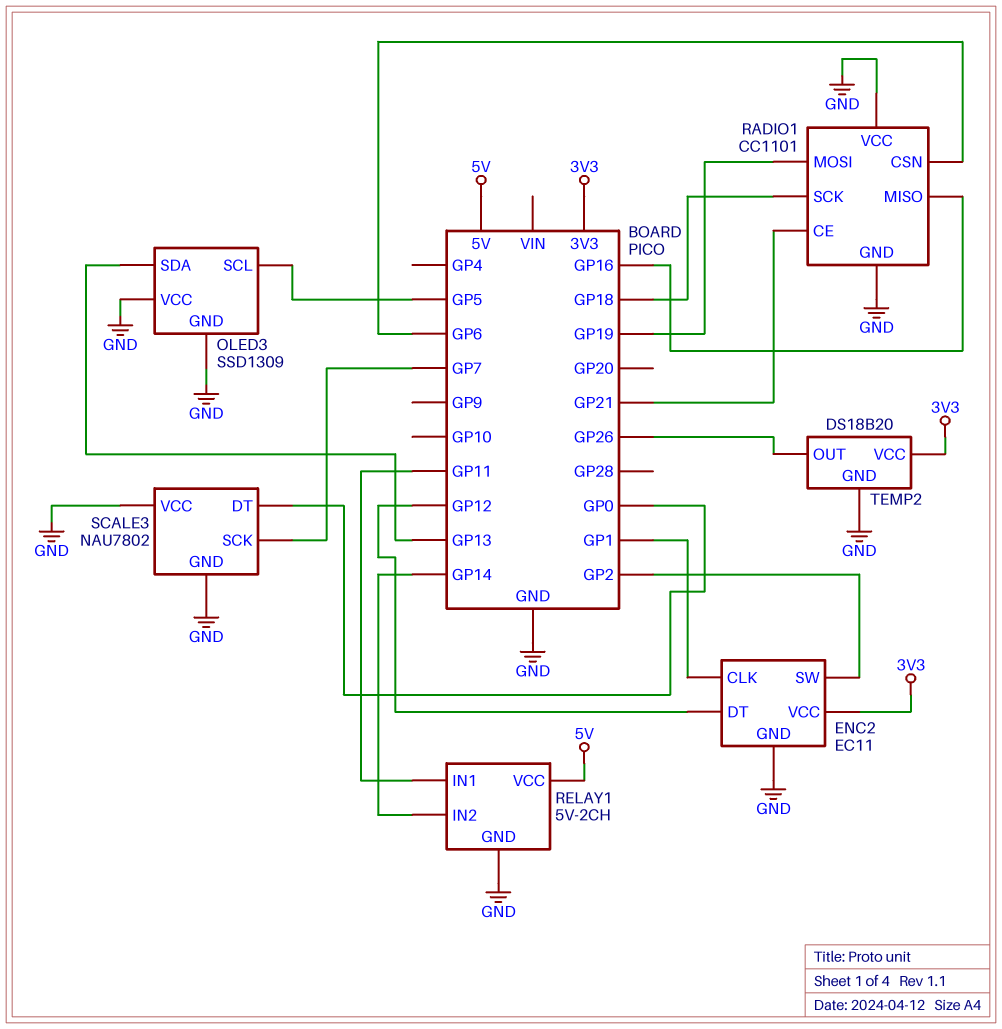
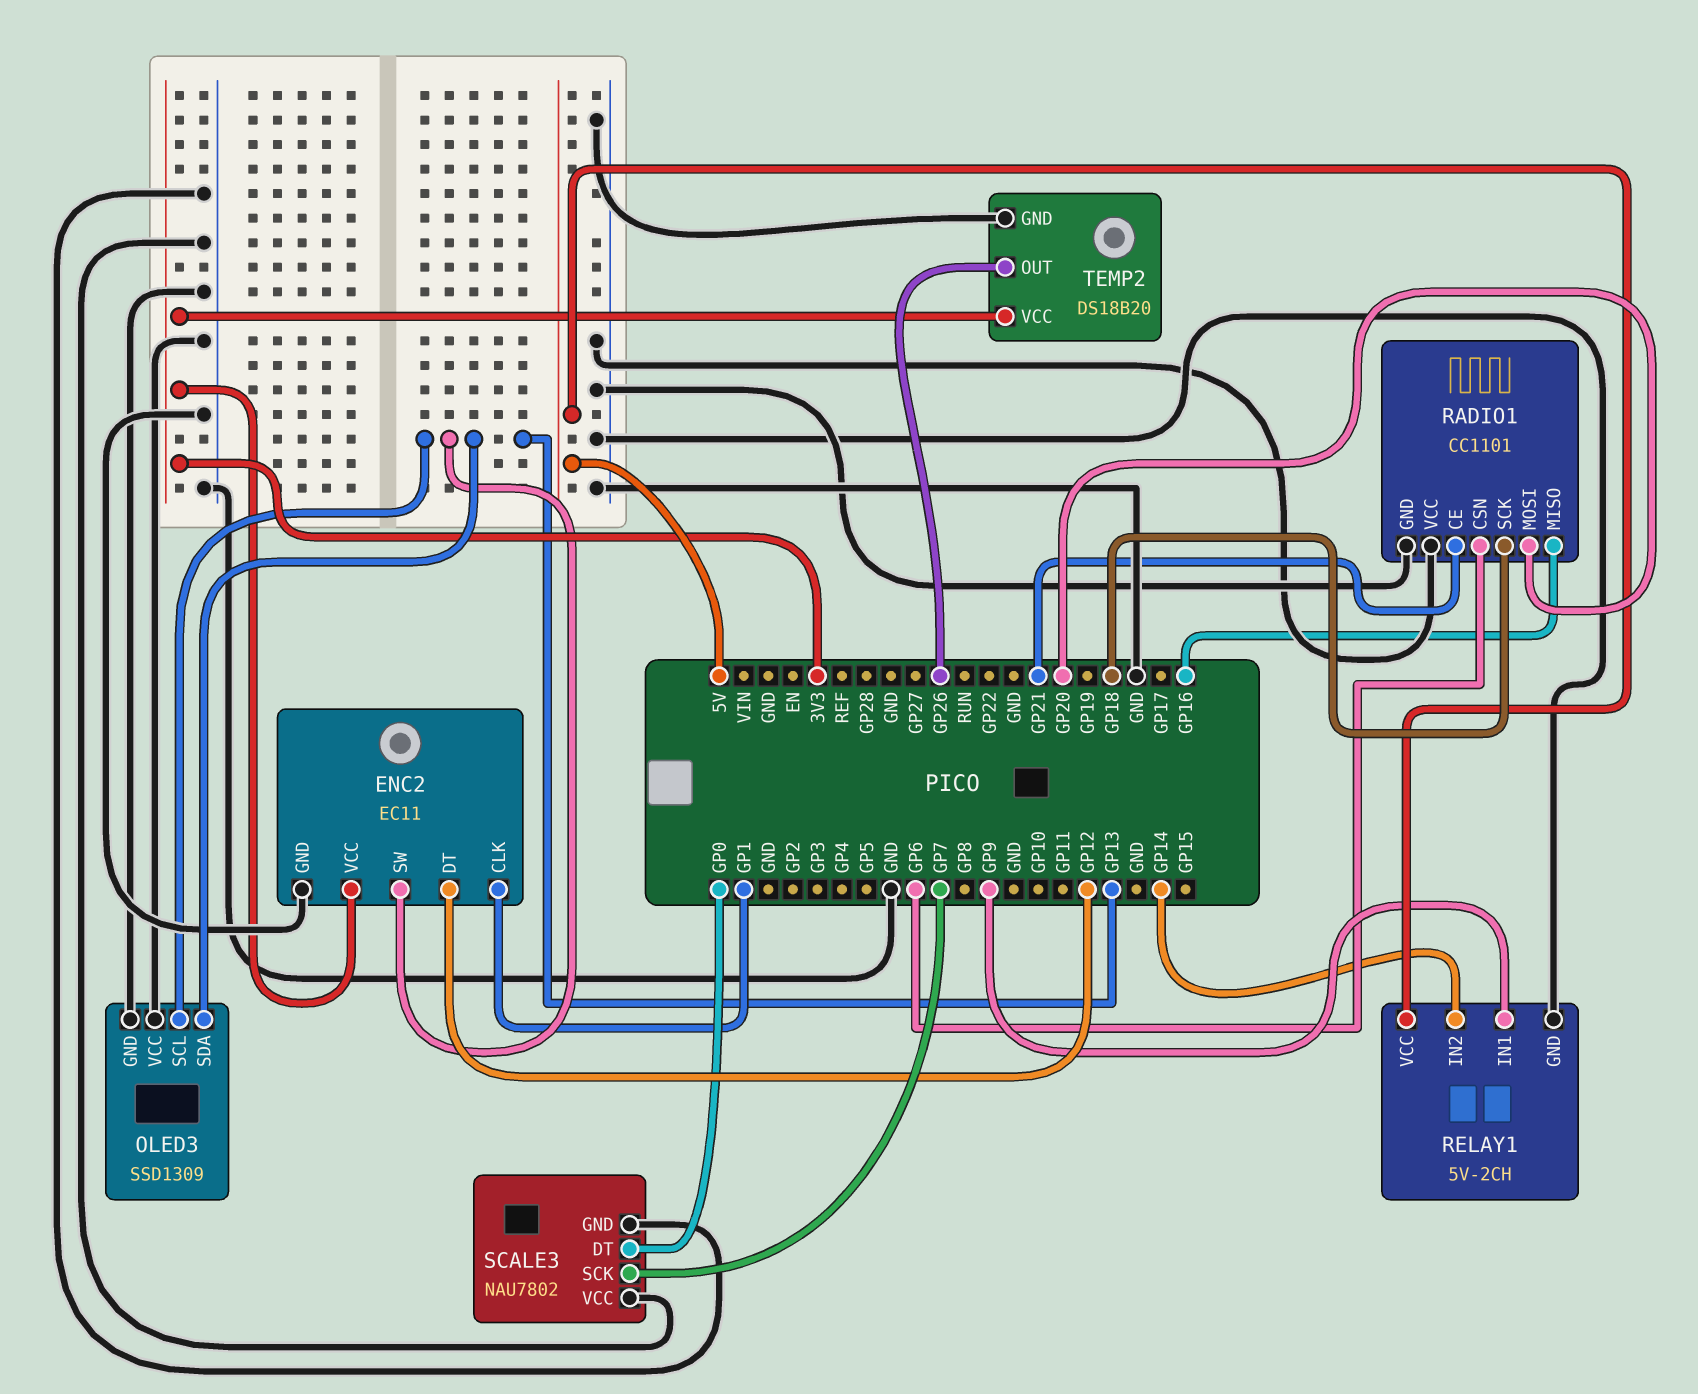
ENC2 pin SW: GP2 -> GP13
OLED3 pin SCL: GP5 -> GP13
RADIO1 pin MOSI: GP19 -> GP20
RELAY1 pin IN1: GP11 -> GP9

